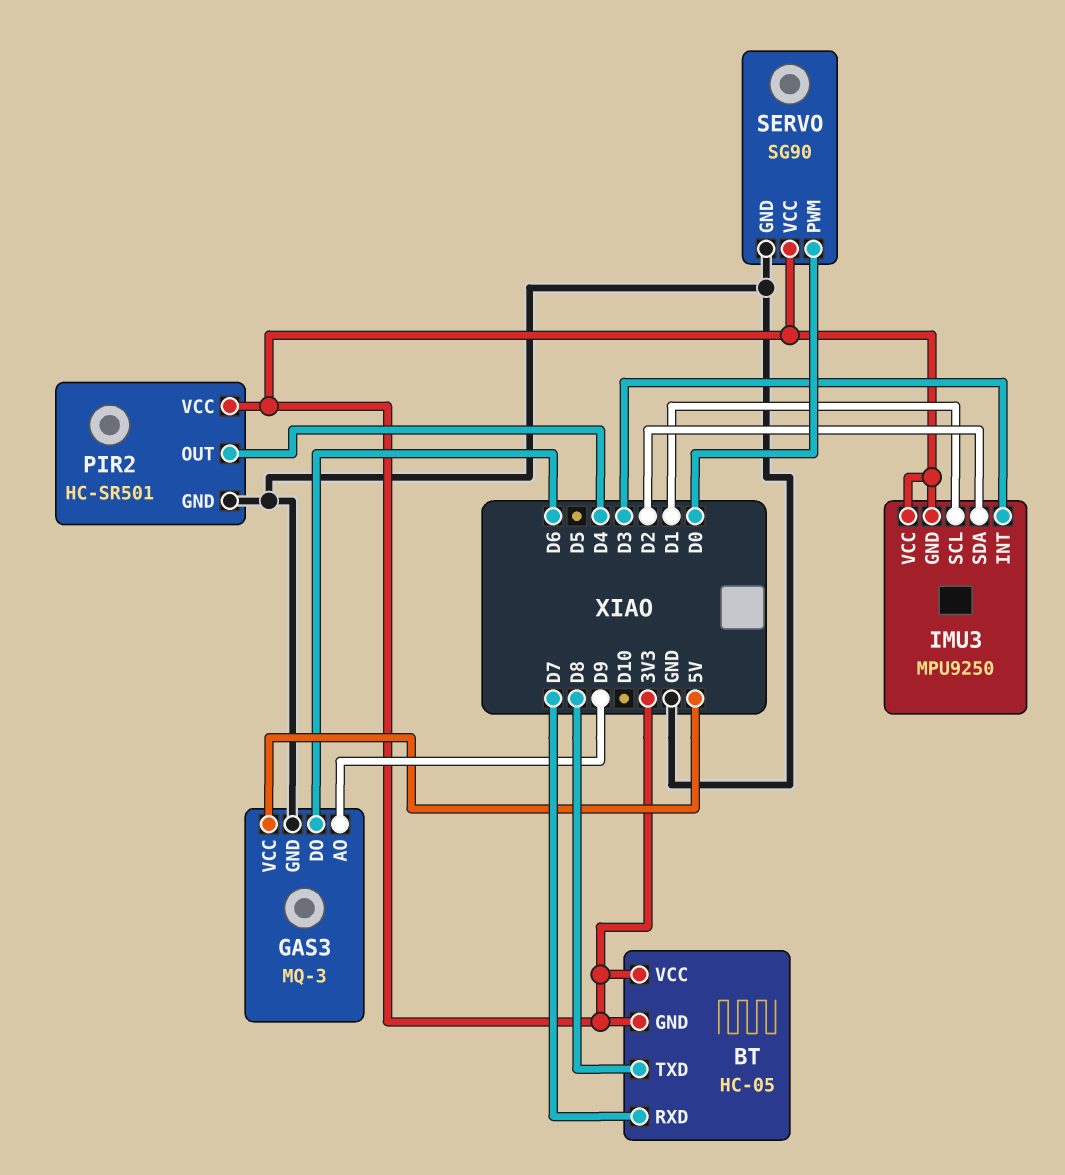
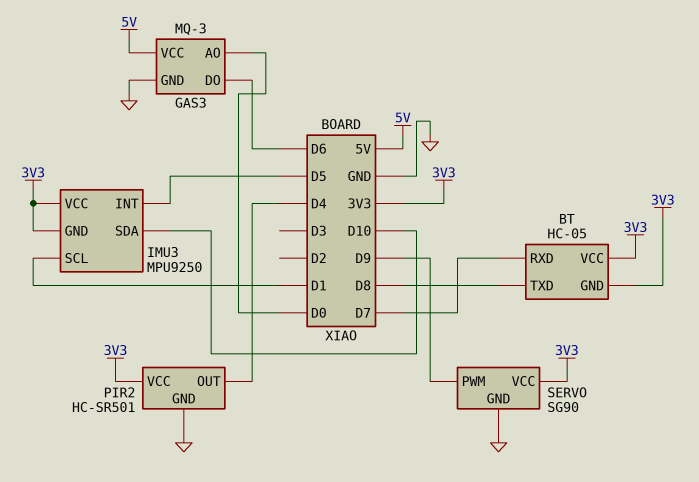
GAS3 pin AO: D9 -> D0
IMU3 pin INT: D3 -> D5
IMU3 pin SDA: D2 -> D10
SERVO pin PWM: D0 -> D9

